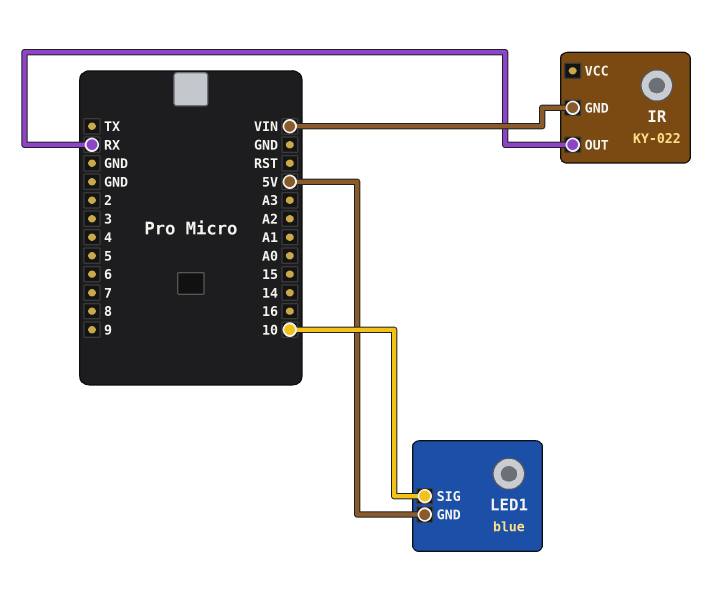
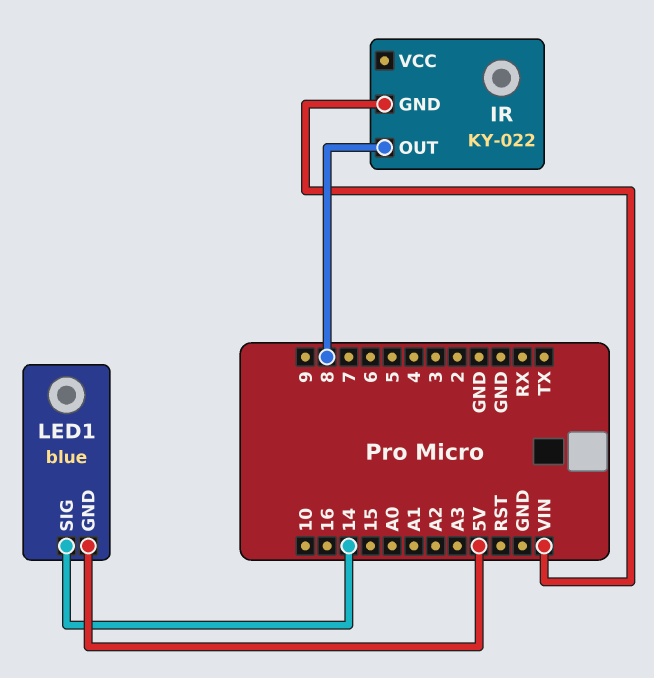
IR pin OUT: RX -> 8
LED1 pin SIG: 10 -> 14

